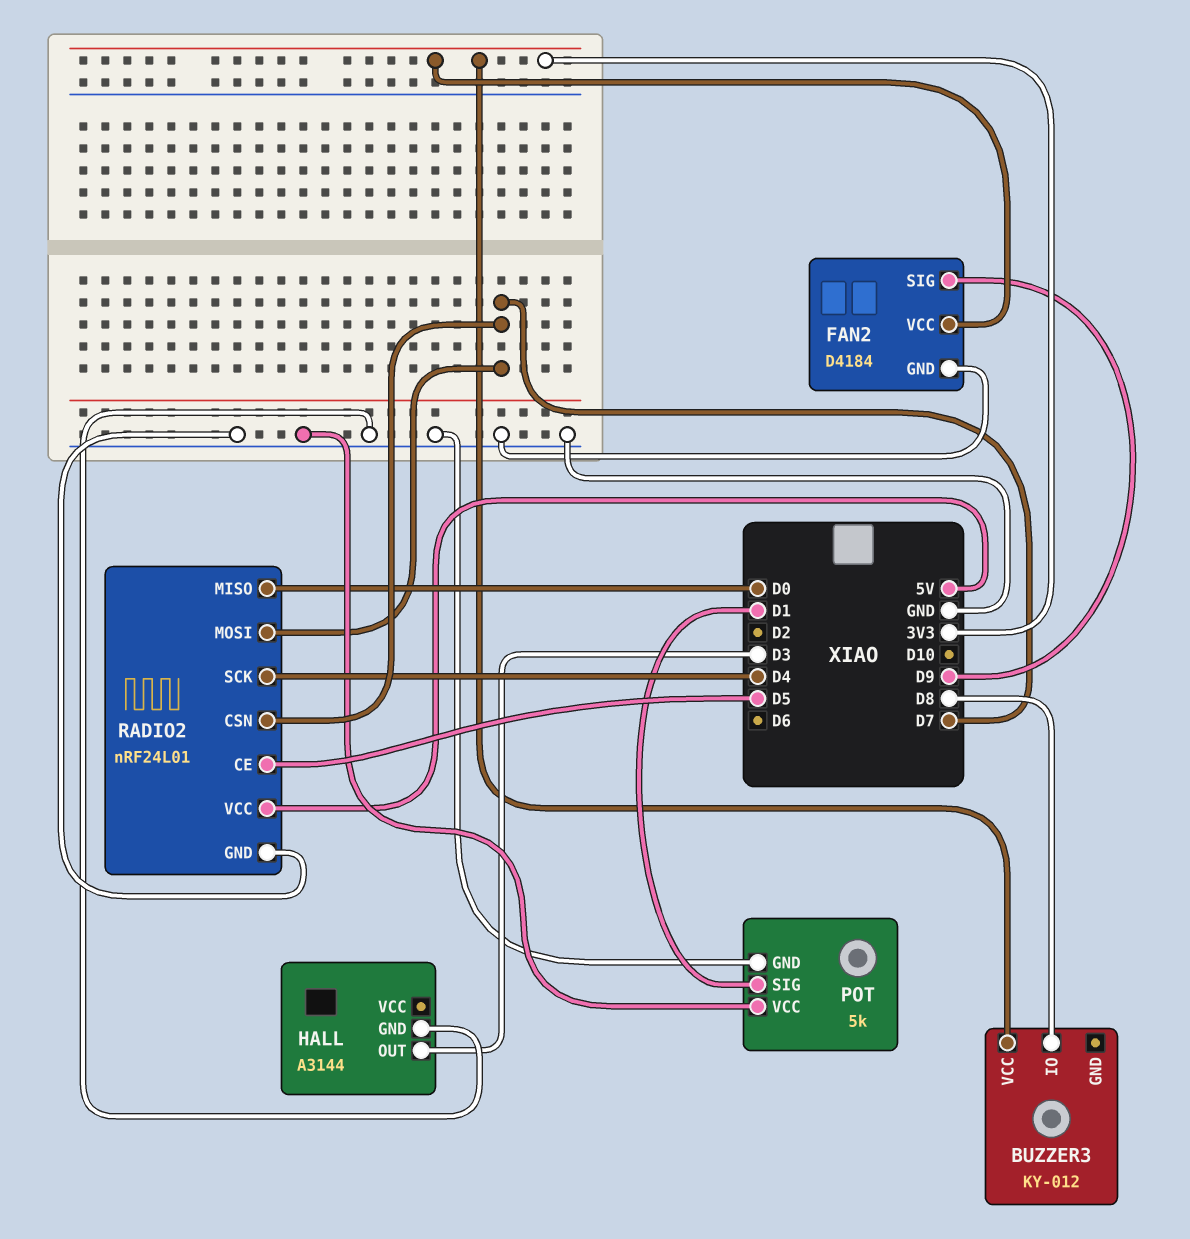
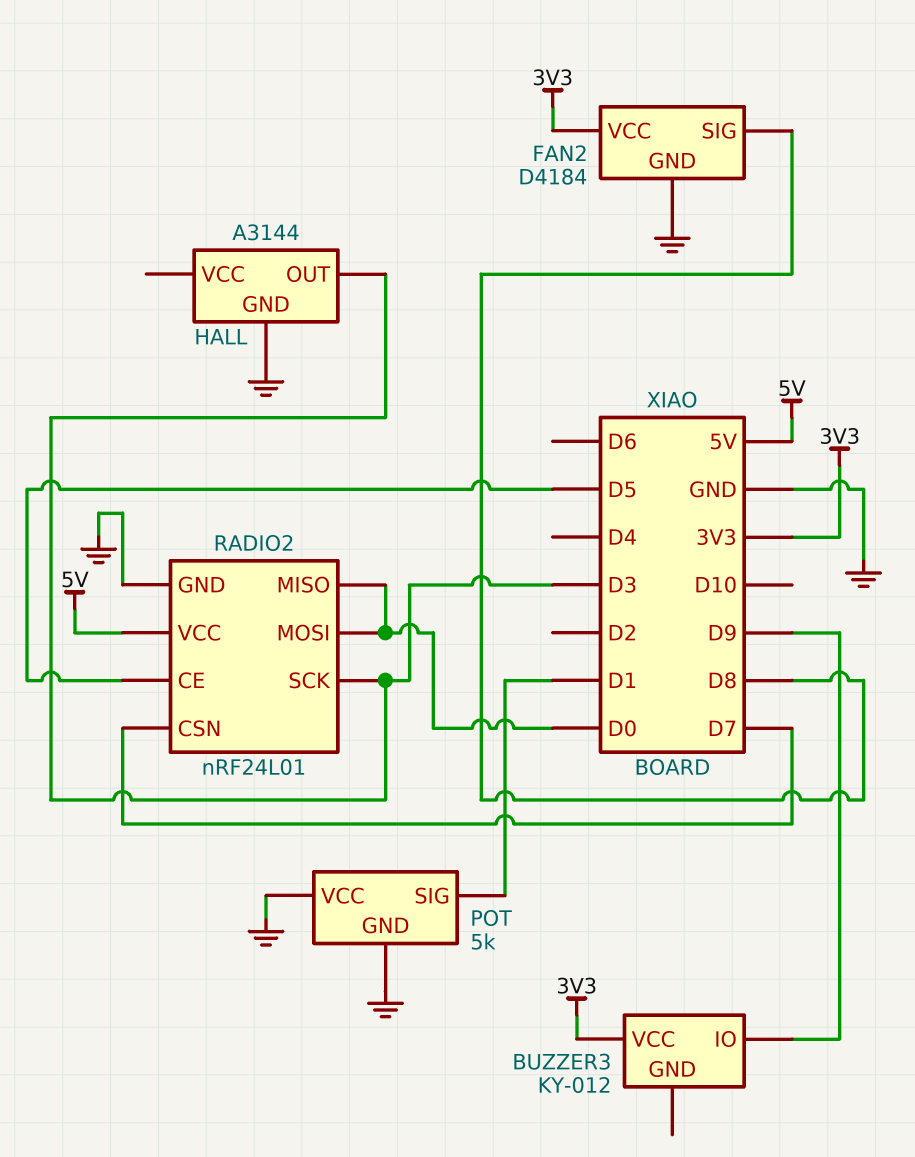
BUZZER3 pin IO: D8 -> D9
FAN2 pin SIG: D9 -> D8
RADIO2 pin MOSI: D7 -> D0
RADIO2 pin SCK: D4 -> D3

